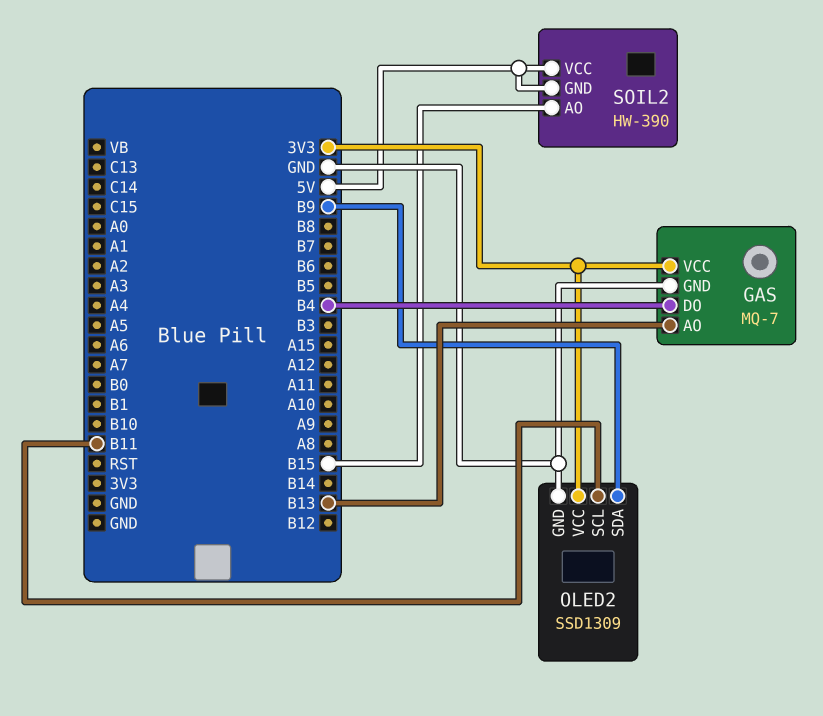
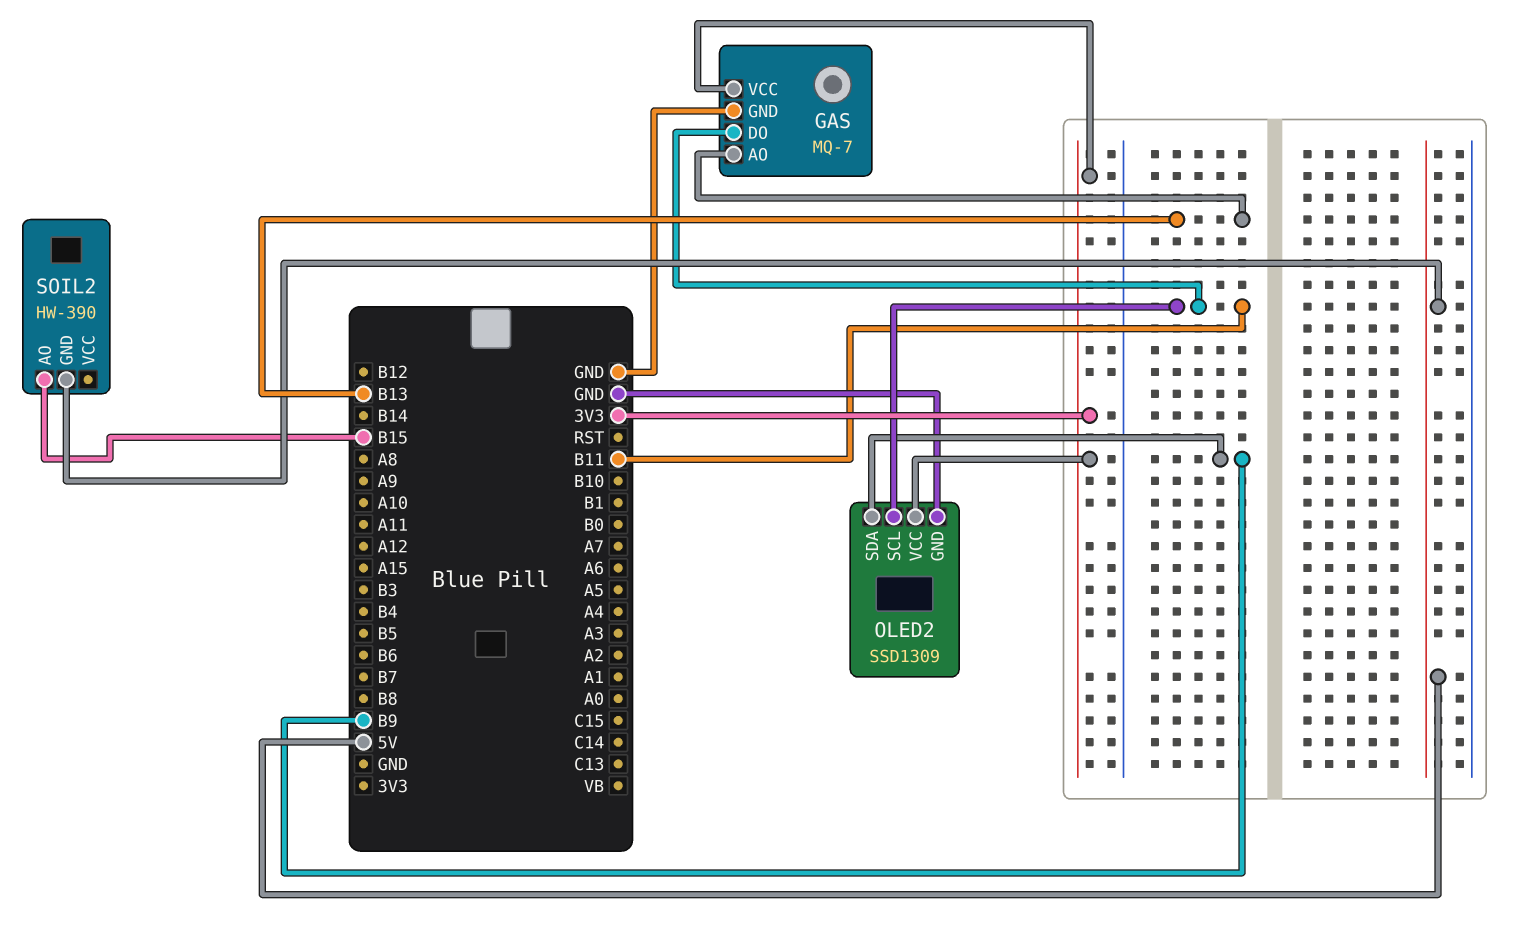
GAS pin DO: B4 -> B11
SOIL2 pin VCC: 5V -> none

